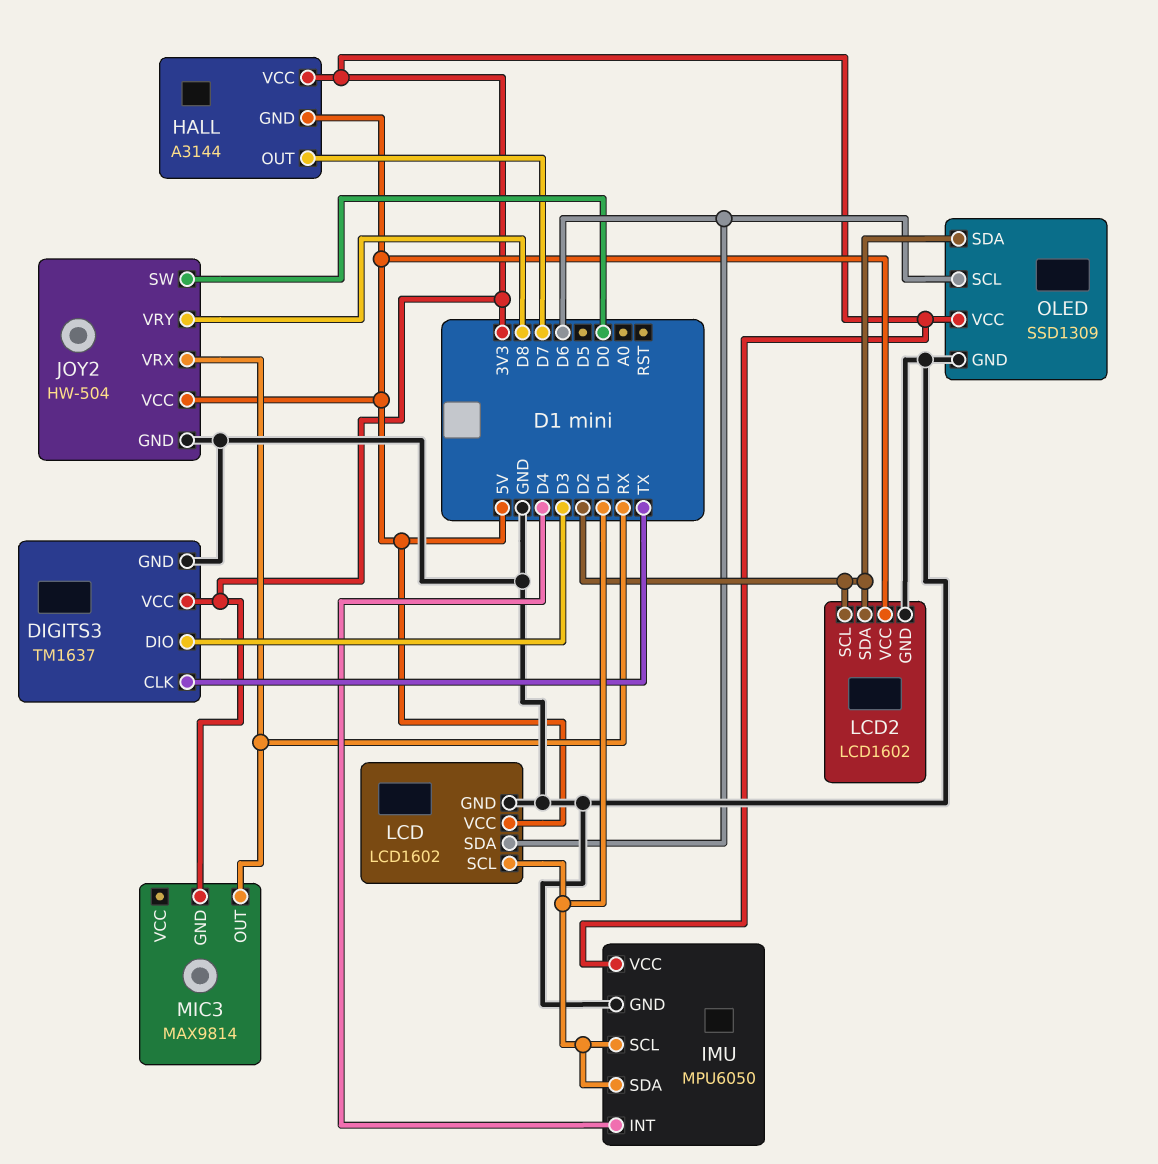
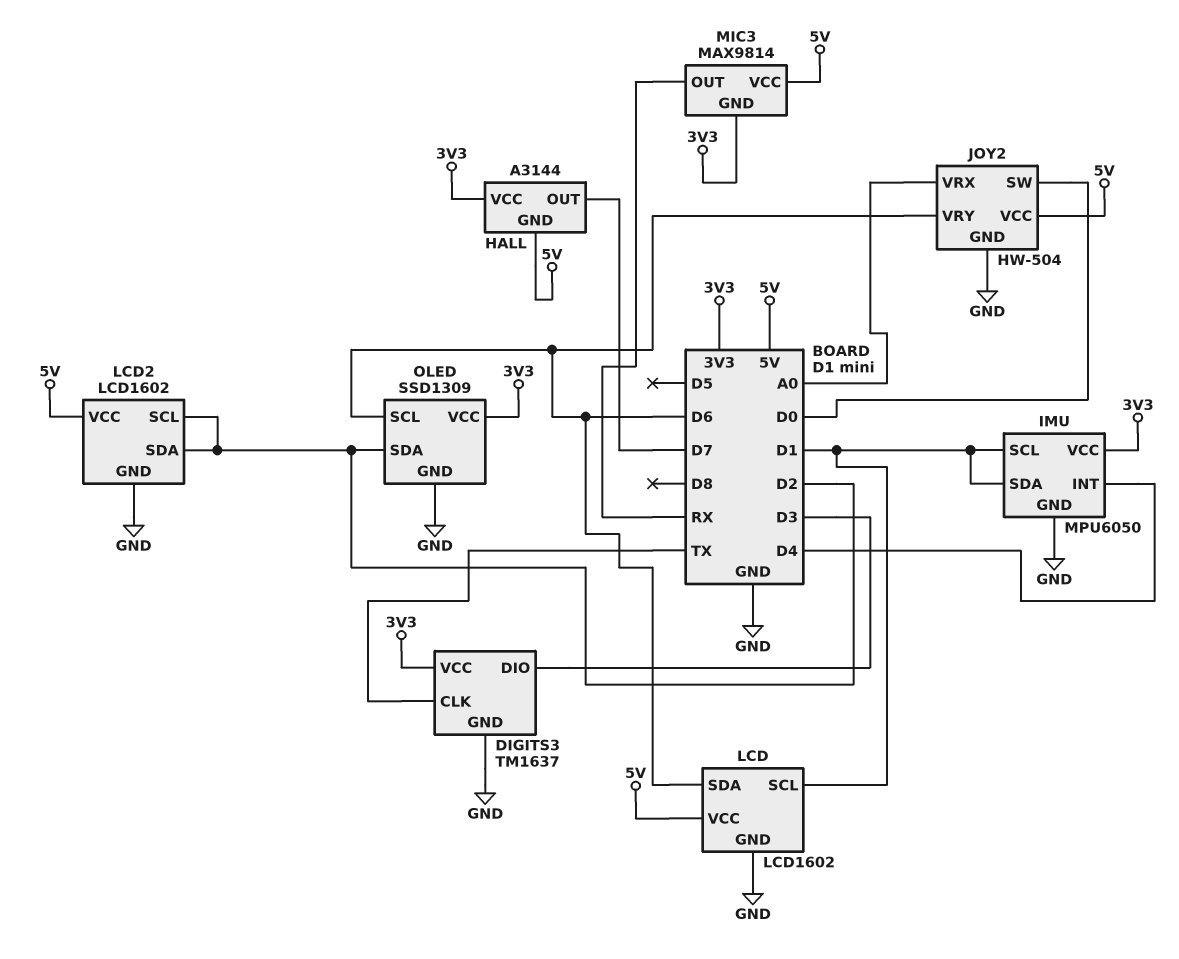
JOY2 pin VRX: RX -> A0
JOY2 pin VRY: D8 -> D6
MIC3 pin VCC: none -> 5V

